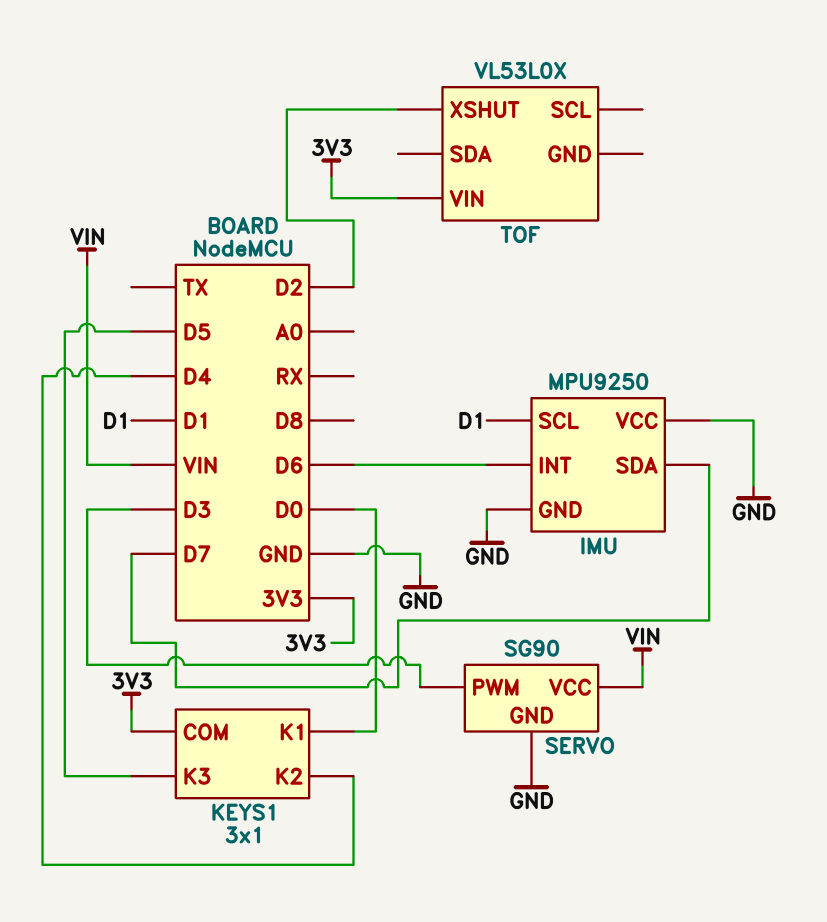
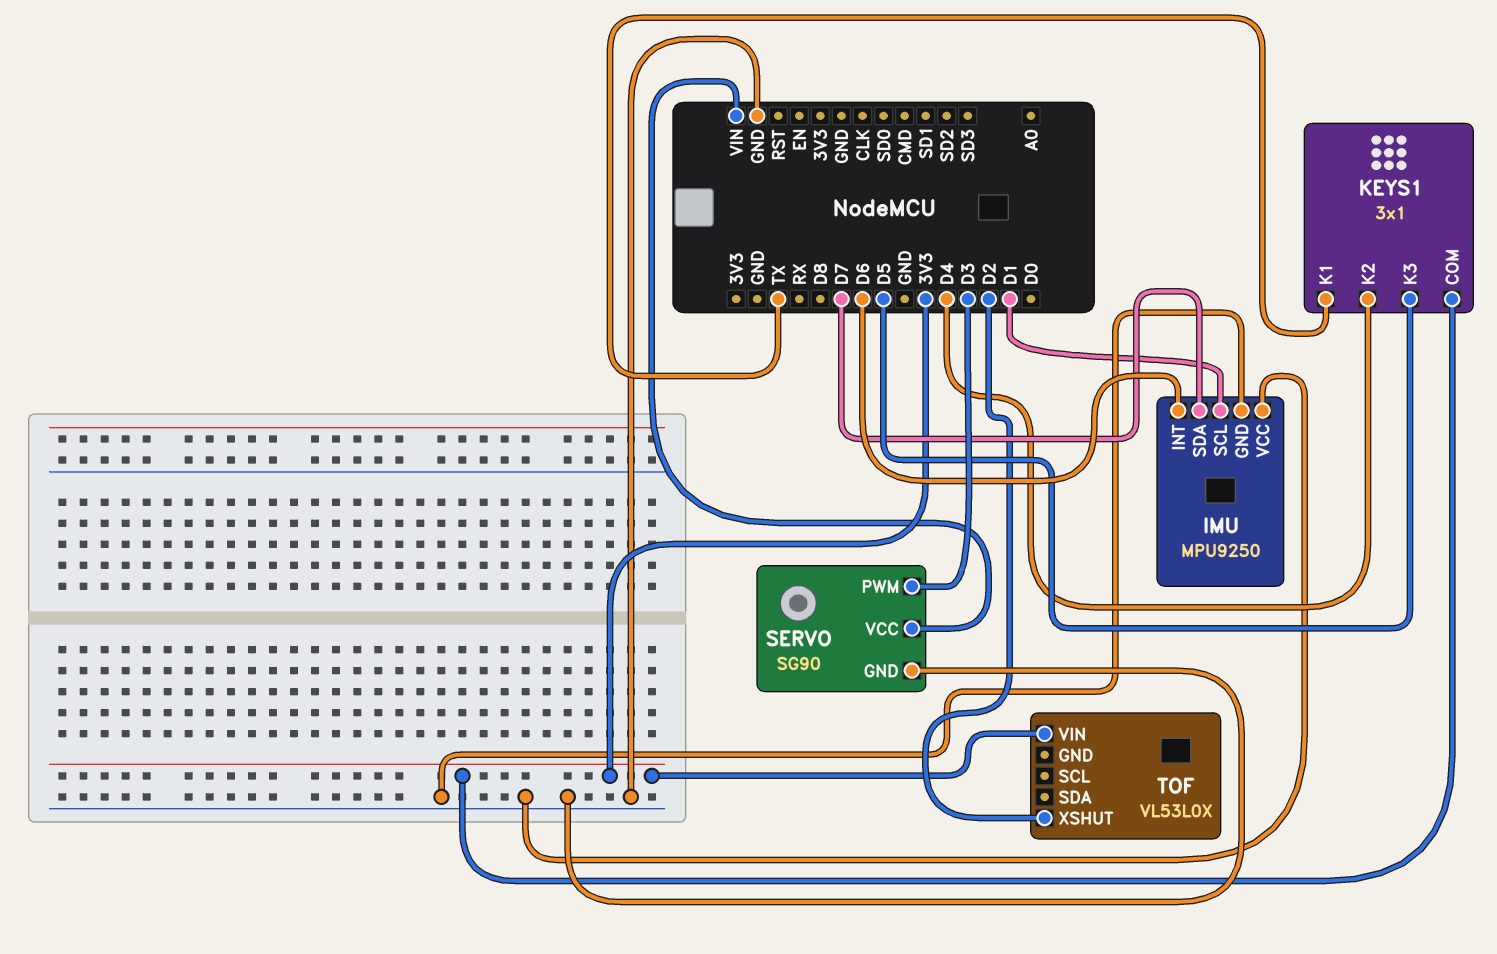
KEYS1 pin K1: D0 -> TX

